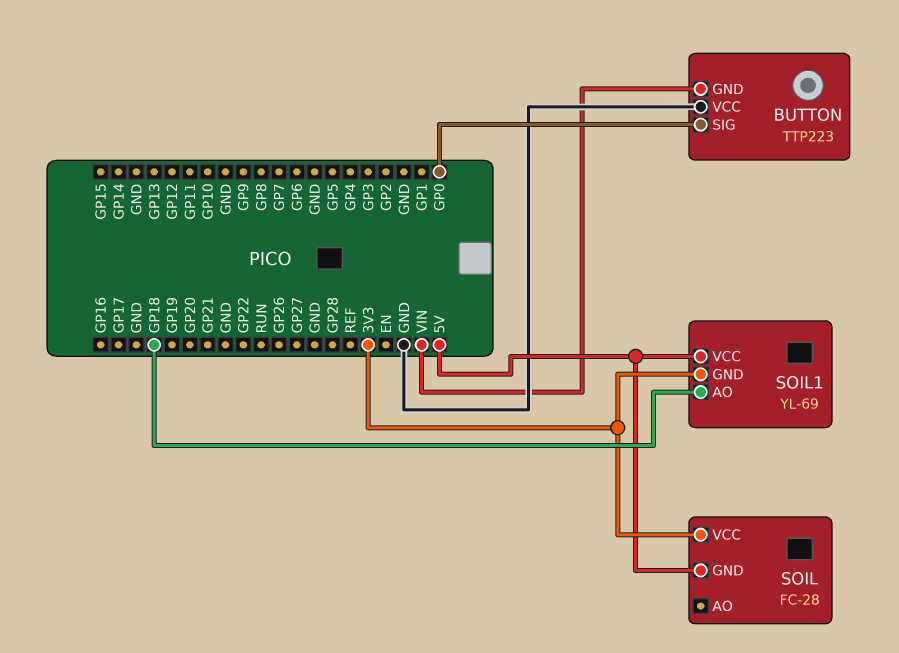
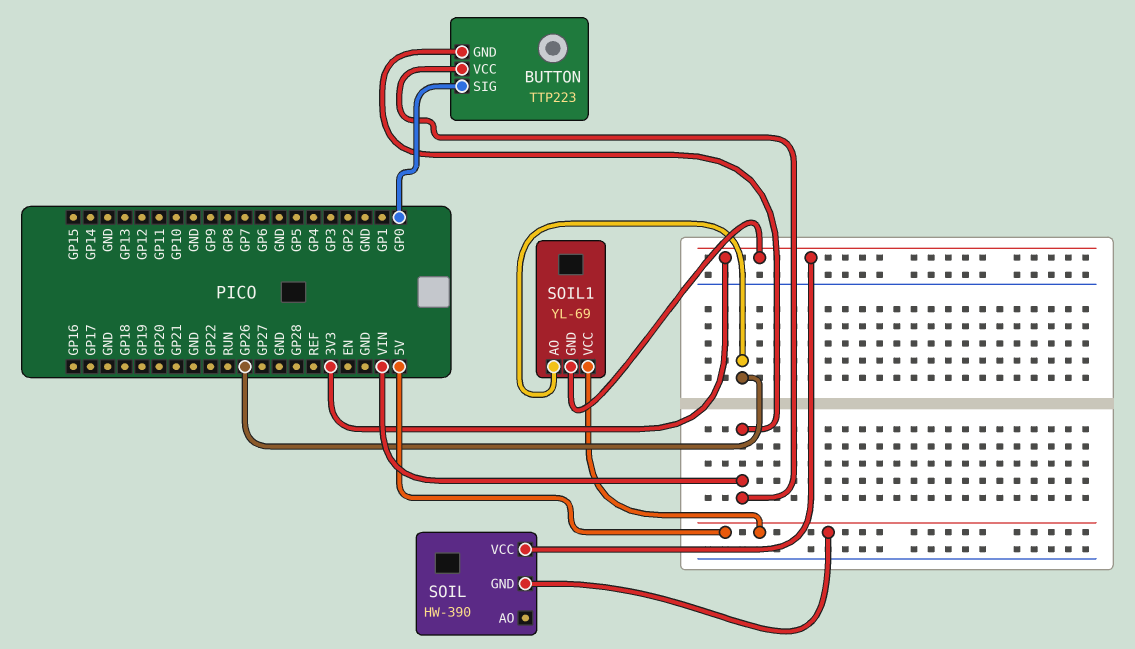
BUTTON pin VCC: GND -> VIN
SOIL: FC-28 -> HW-390
SOIL1 pin AO: GP18 -> GP26

